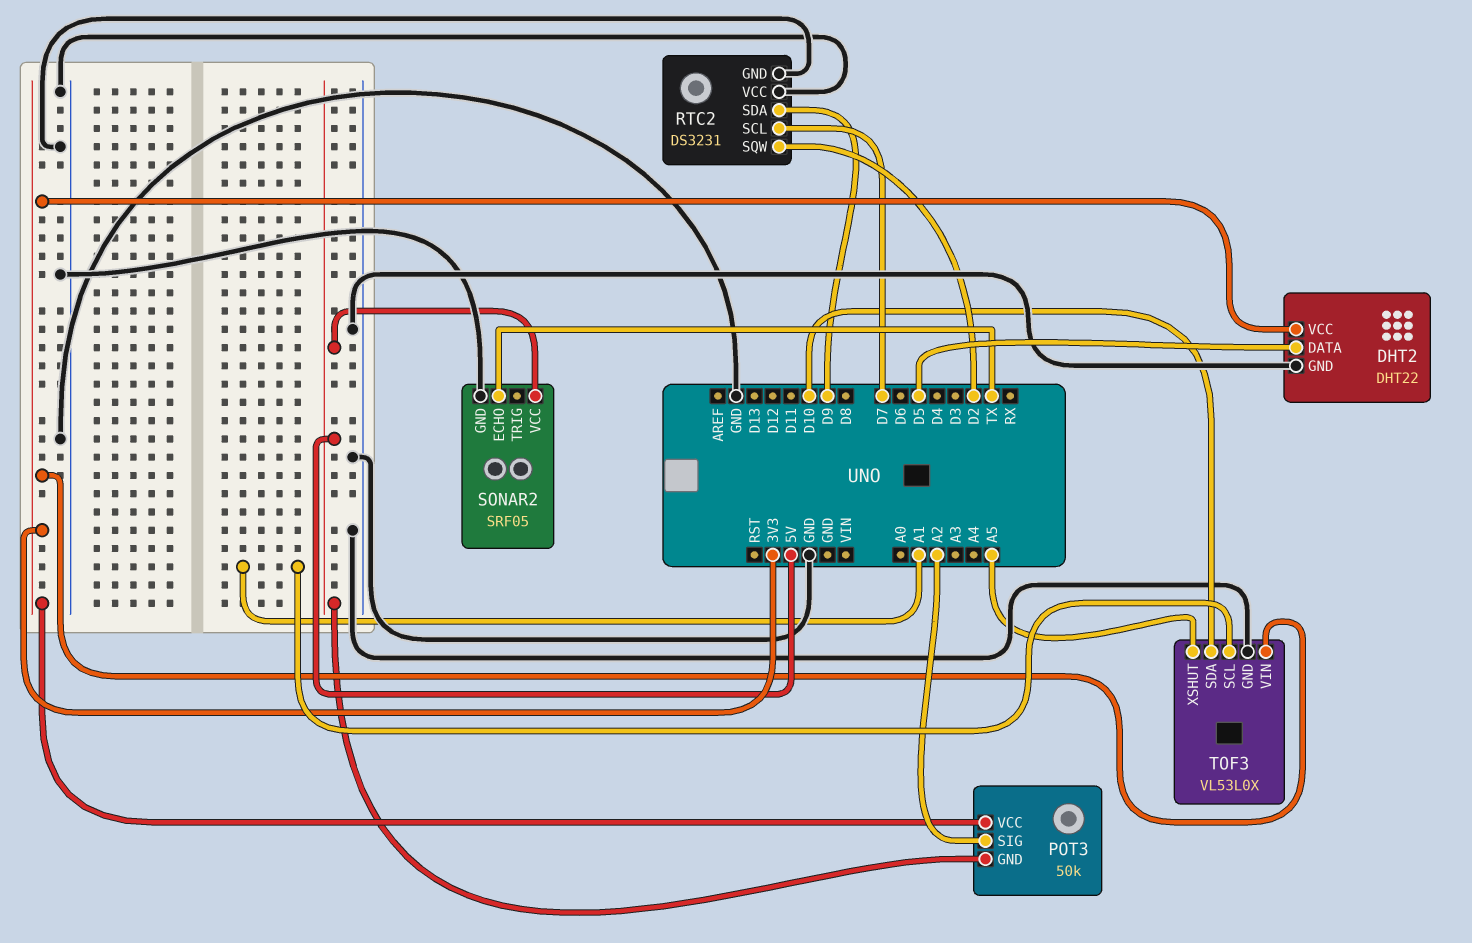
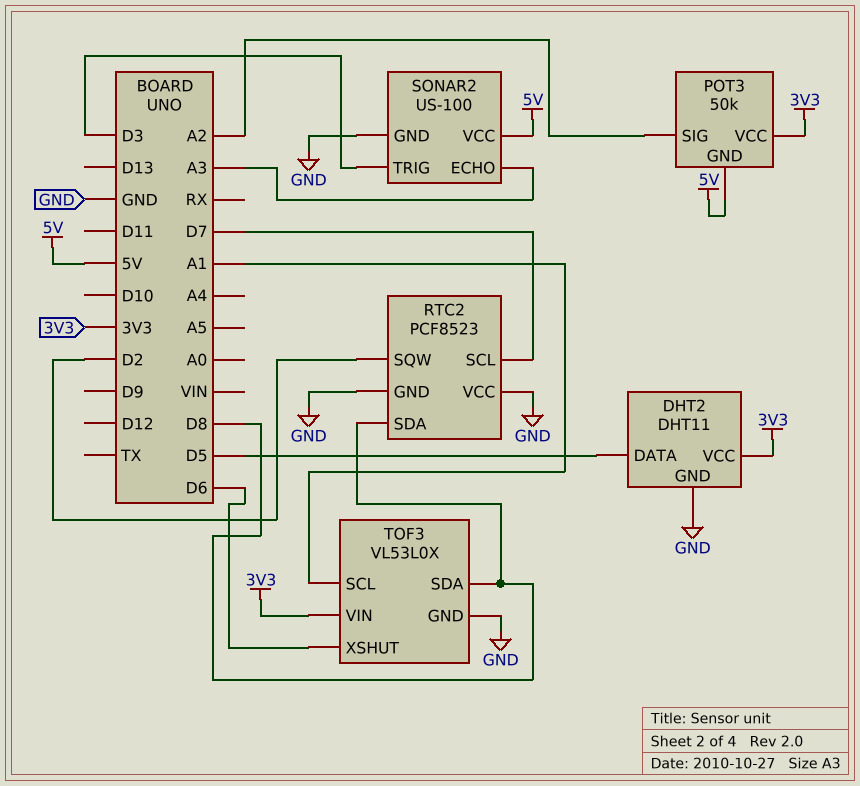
DHT2: DHT22 -> DHT11
RTC2: DS3231 -> PCF8523
RTC2 pin SDA: D9 -> D8
SONAR2: SRF05 -> US-100
SONAR2 pin ECHO: TX -> A3
SONAR2 pin TRIG: none -> D3
TOF3 pin SDA: D10 -> D8
TOF3 pin XSHUT: A5 -> D6

